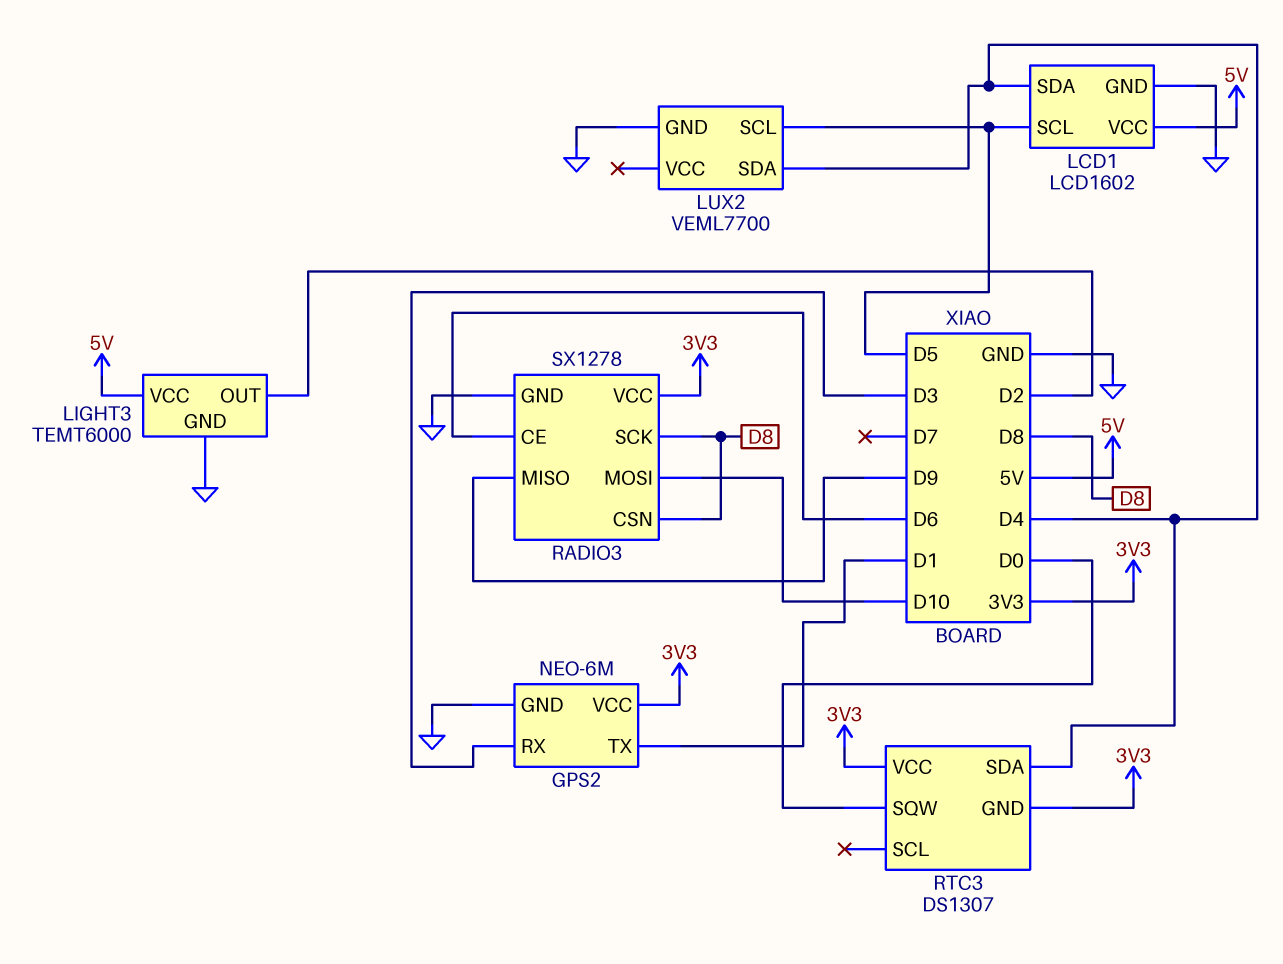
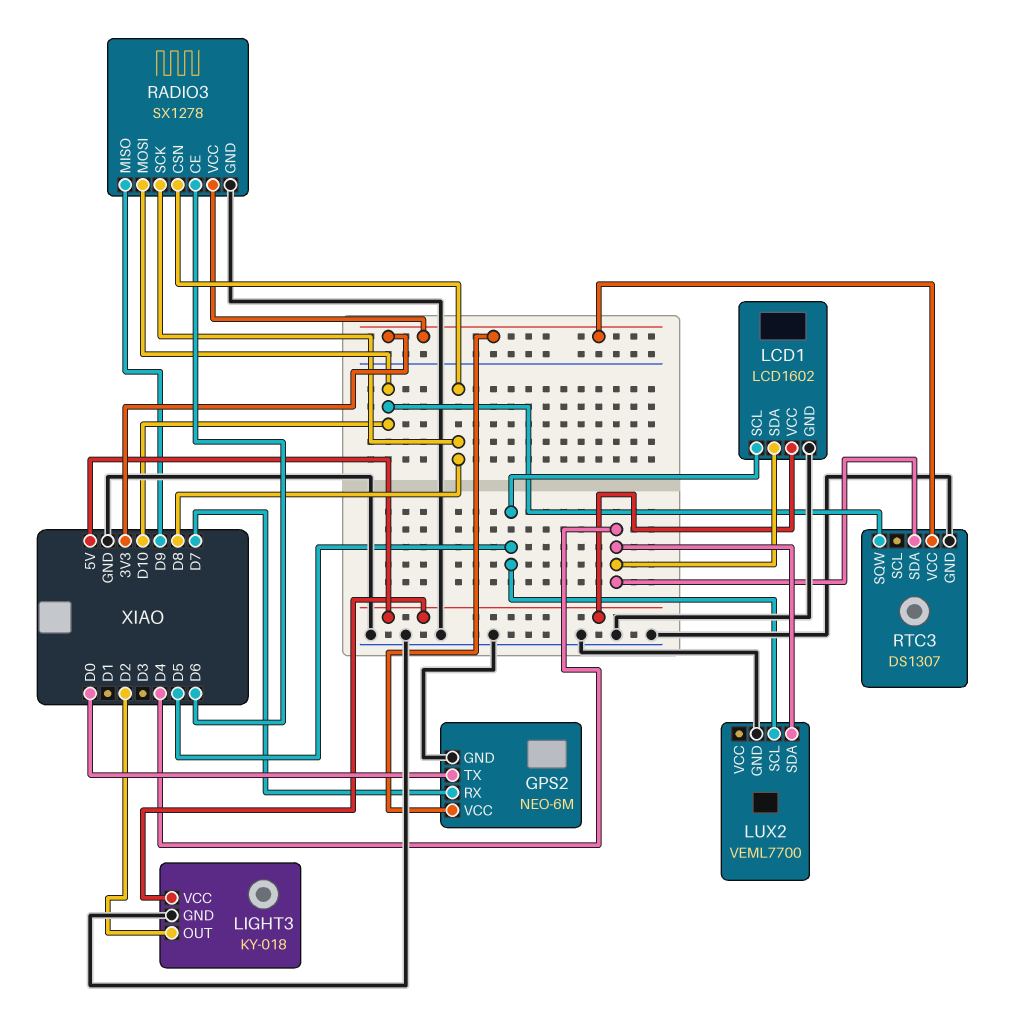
GPS2 pin RX: D3 -> D7
GPS2 pin TX: D1 -> D0
LIGHT3: TEMT6000 -> KY-018
RTC3 pin GND: 3V3 -> GND
RTC3 pin SQW: D0 -> D10

